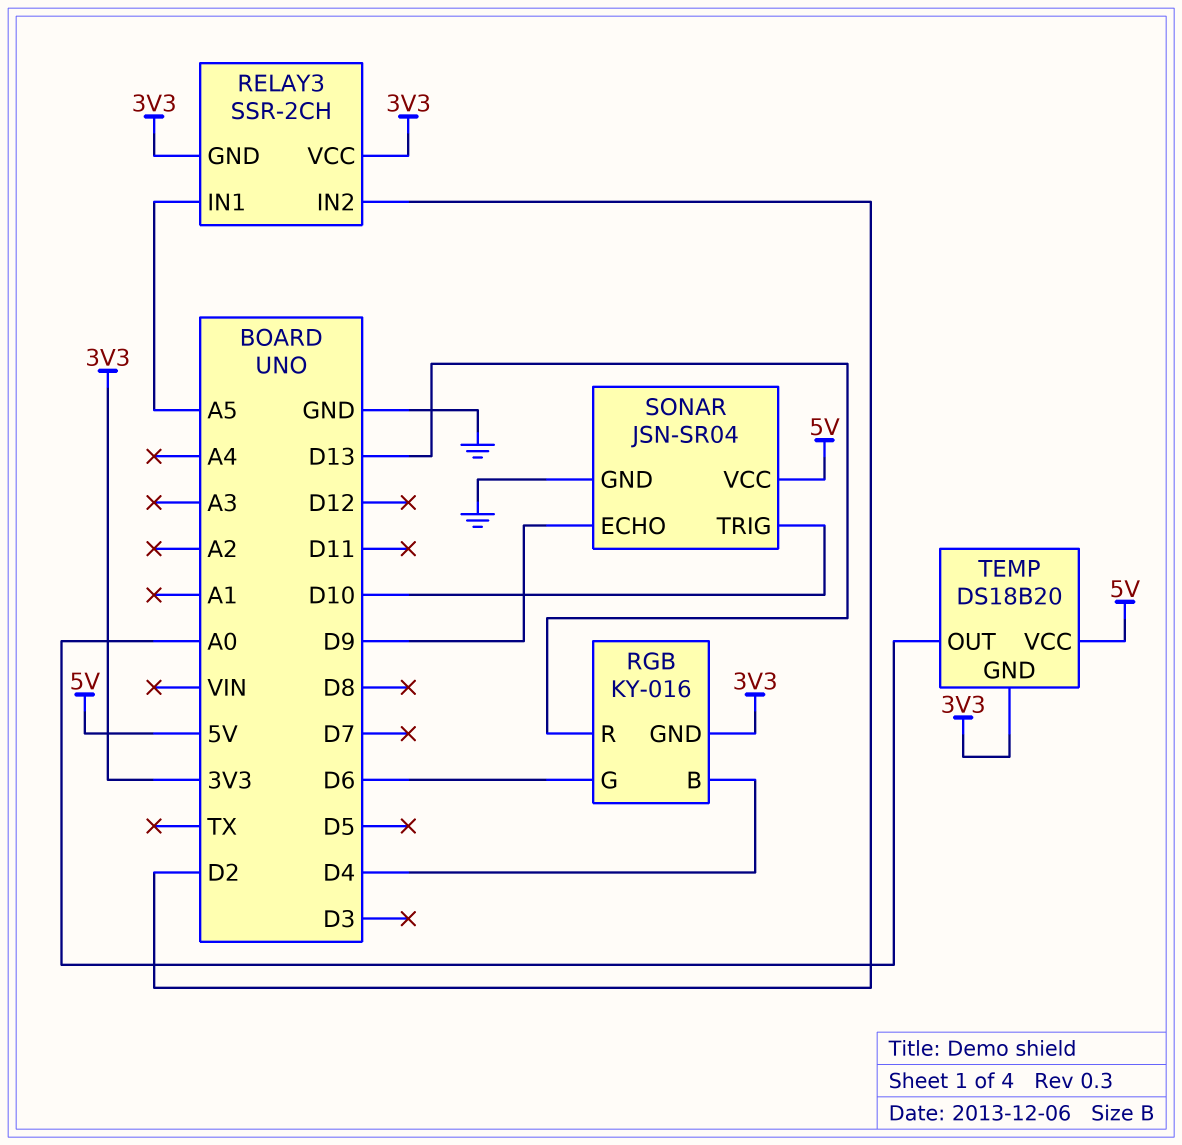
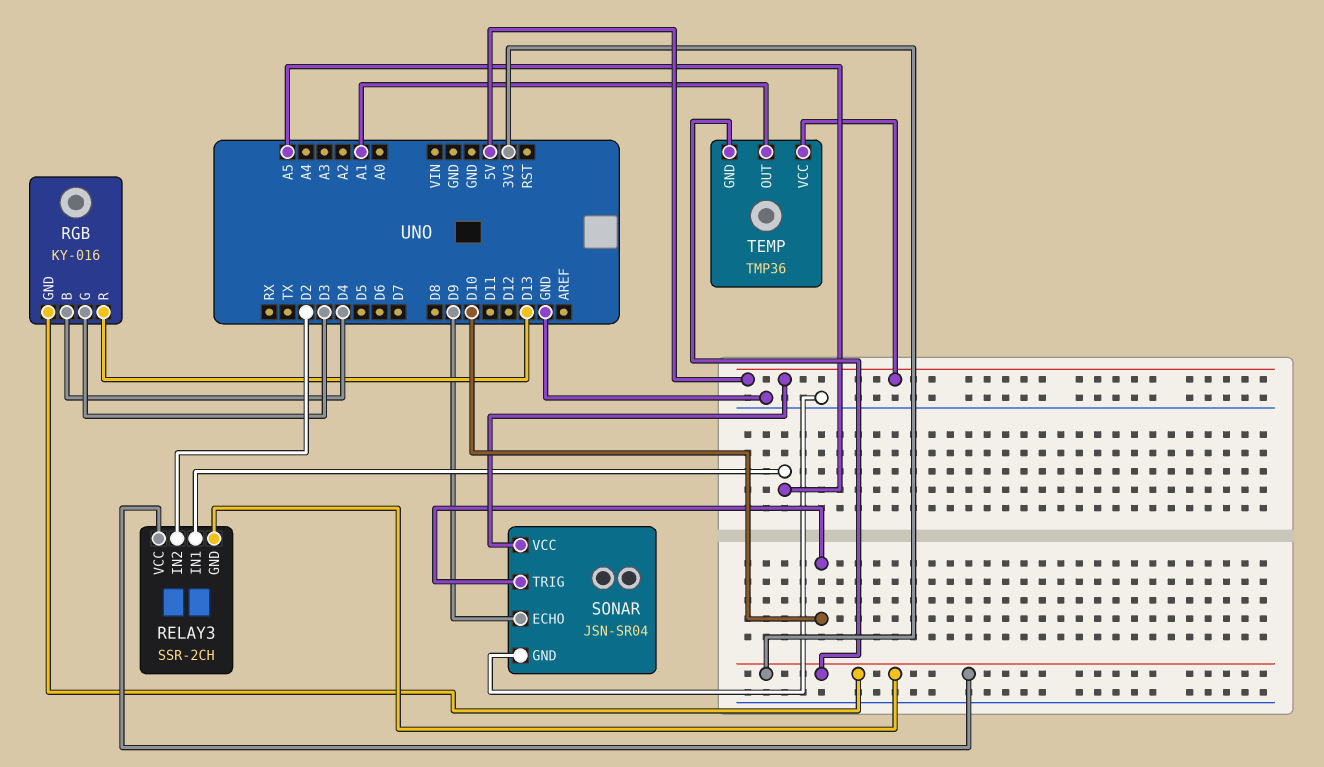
RGB pin G: D6 -> D3
TEMP: DS18B20 -> TMP36
TEMP pin OUT: A0 -> A1

